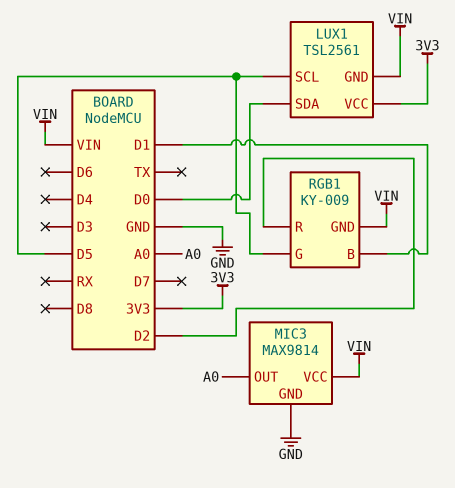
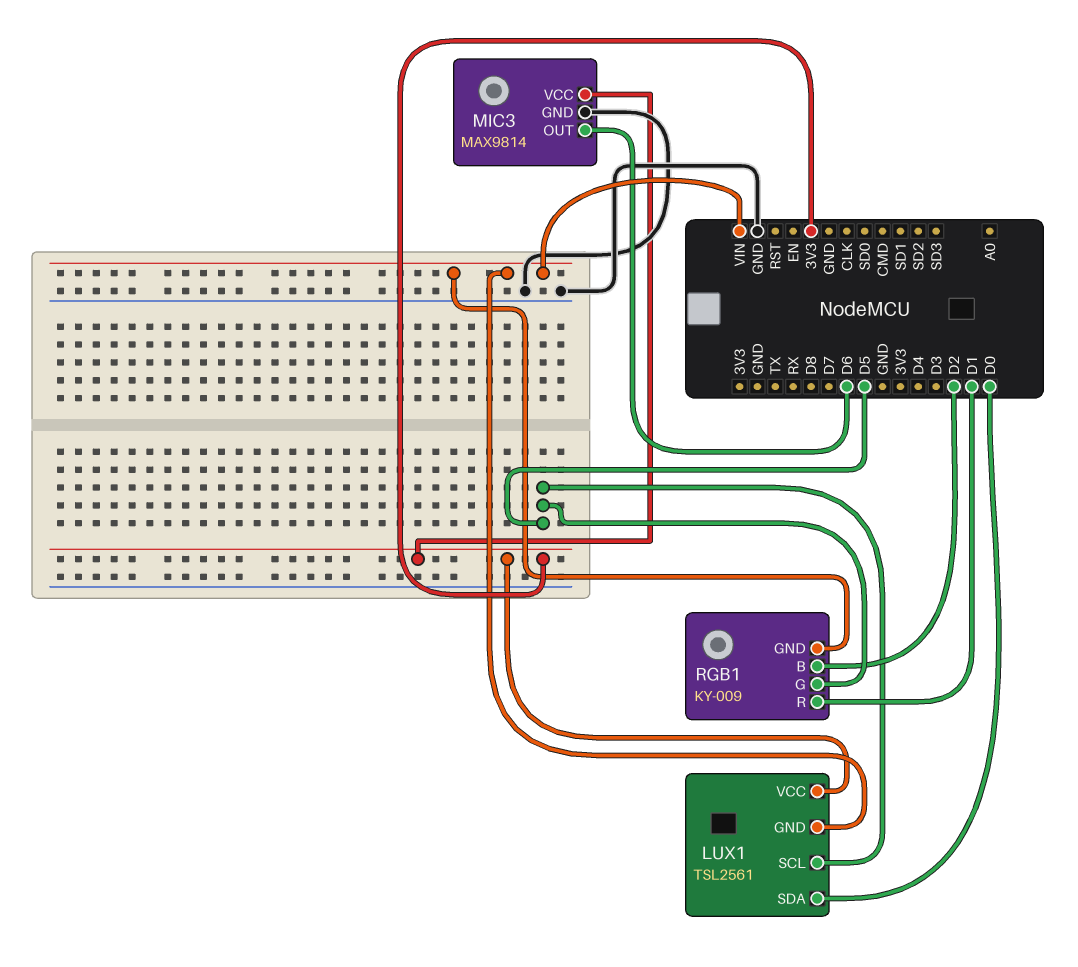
MIC3 pin OUT: A0 -> D6
MIC3 pin VCC: VIN -> 3V3
RGB1 pin B: D1 -> D2
RGB1 pin R: D2 -> D1

